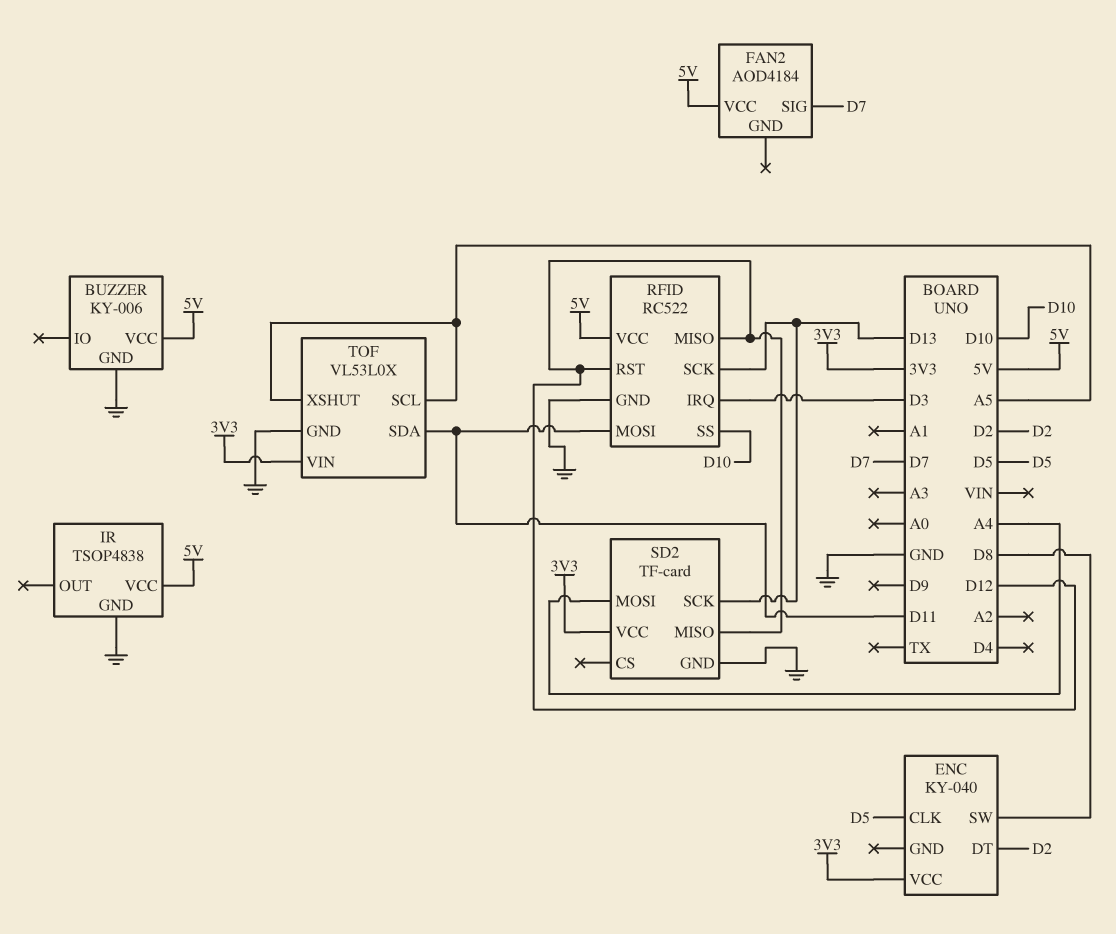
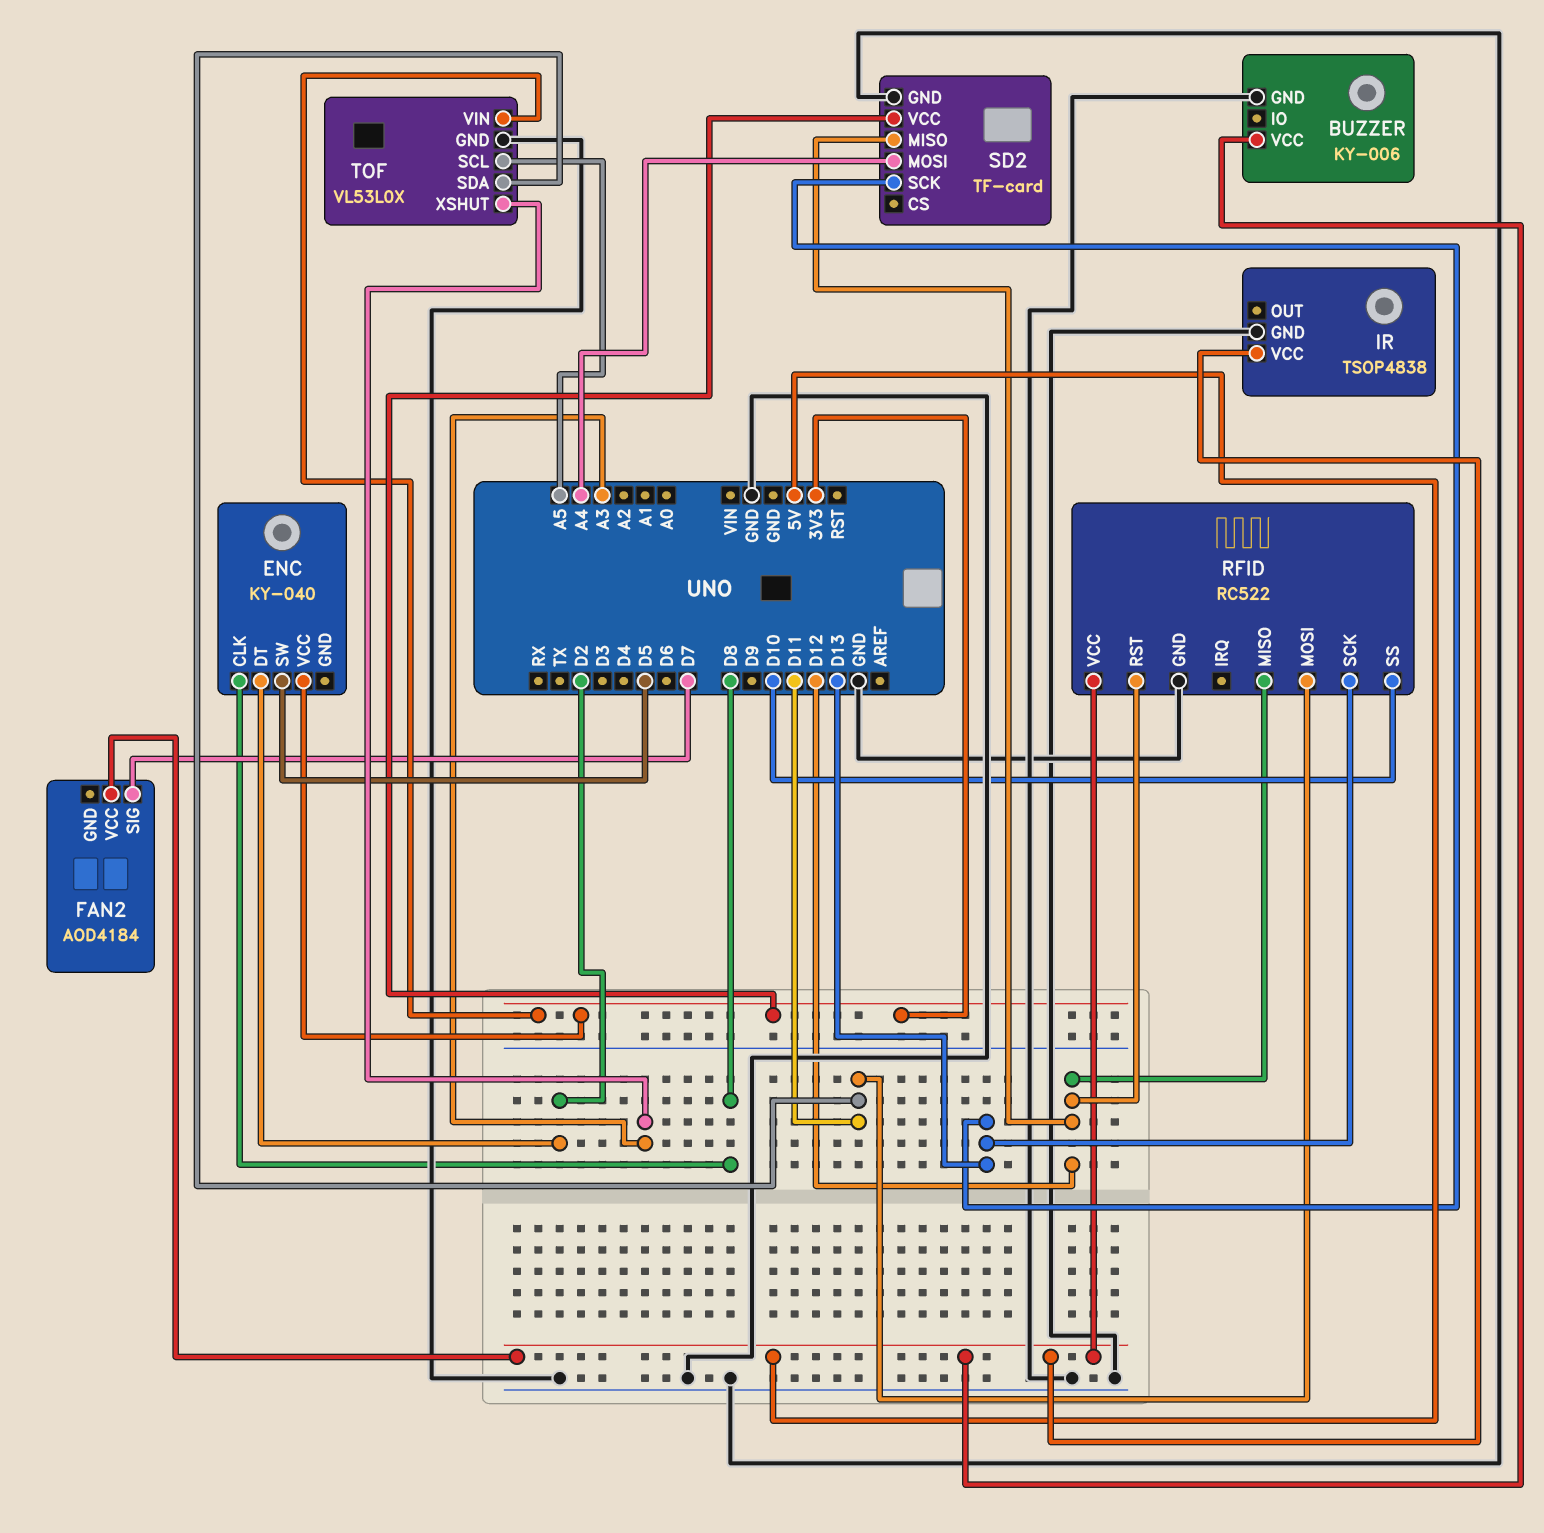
ENC pin CLK: D5 -> D8
ENC pin SW: D8 -> D5
RFID pin IRQ: D3 -> none
TOF pin XSHUT: A5 -> A3

